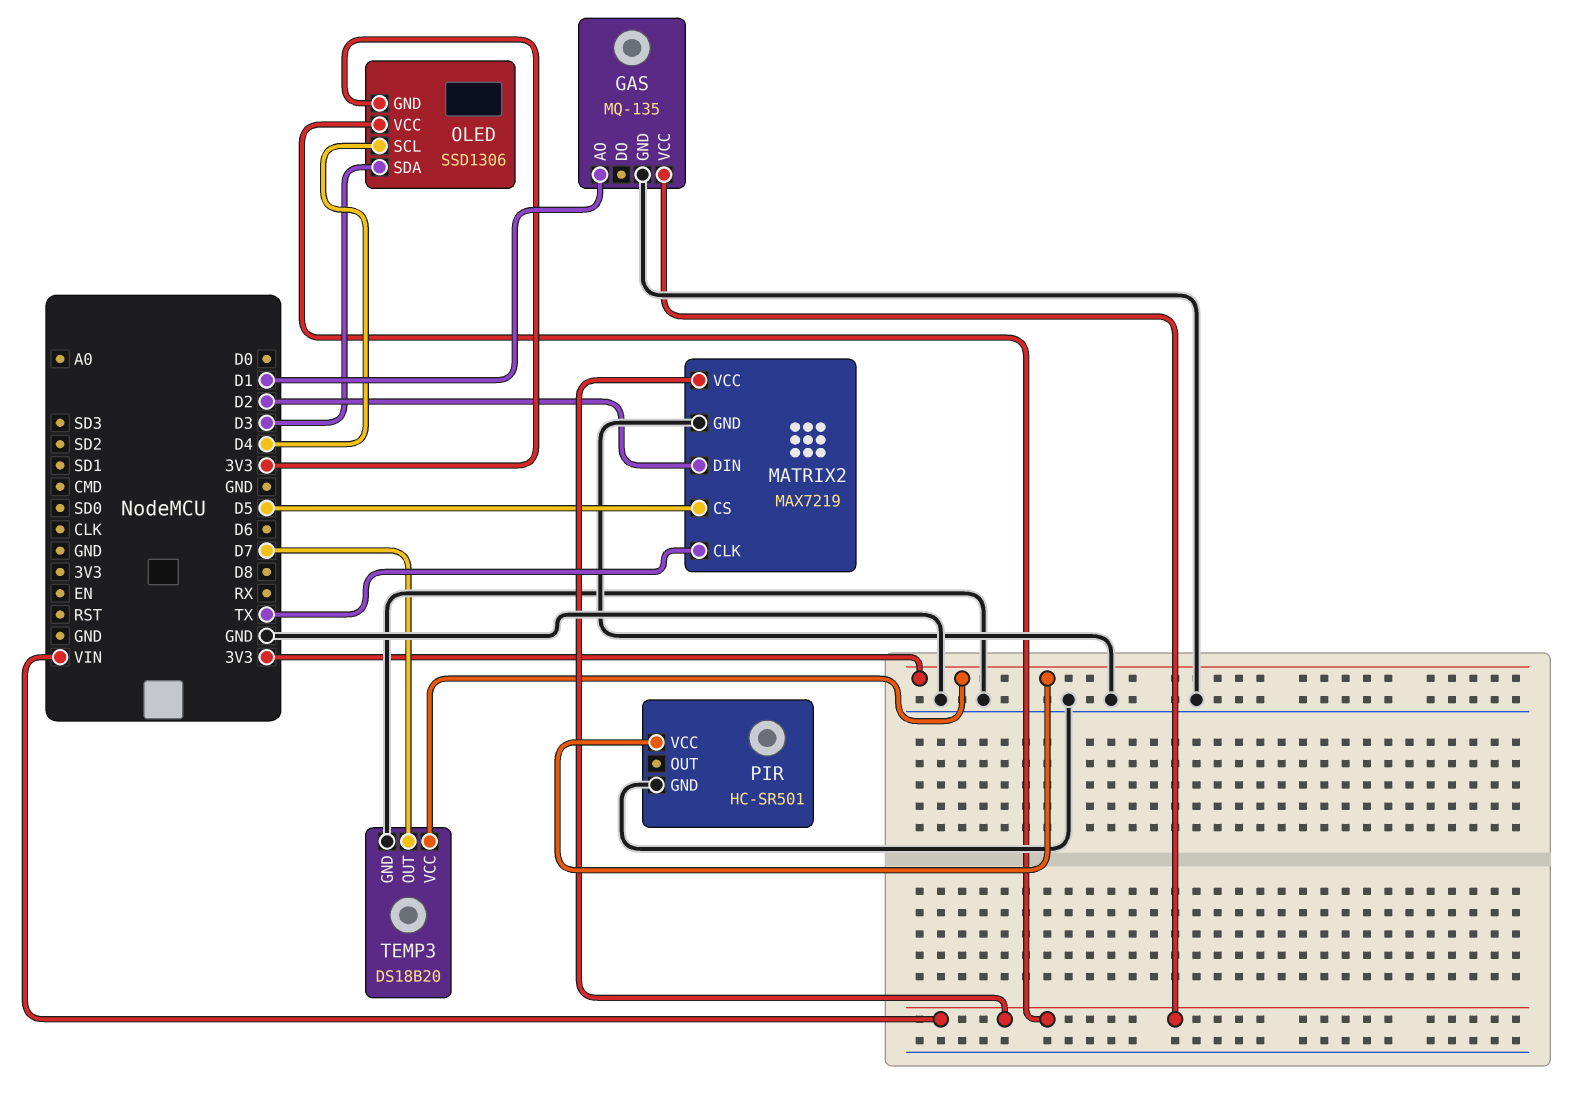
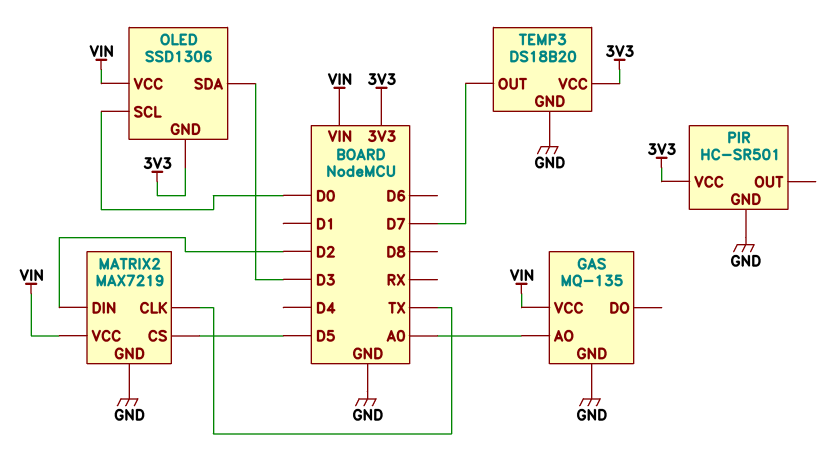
GAS pin AO: D1 -> A0
OLED pin SCL: D4 -> D0

